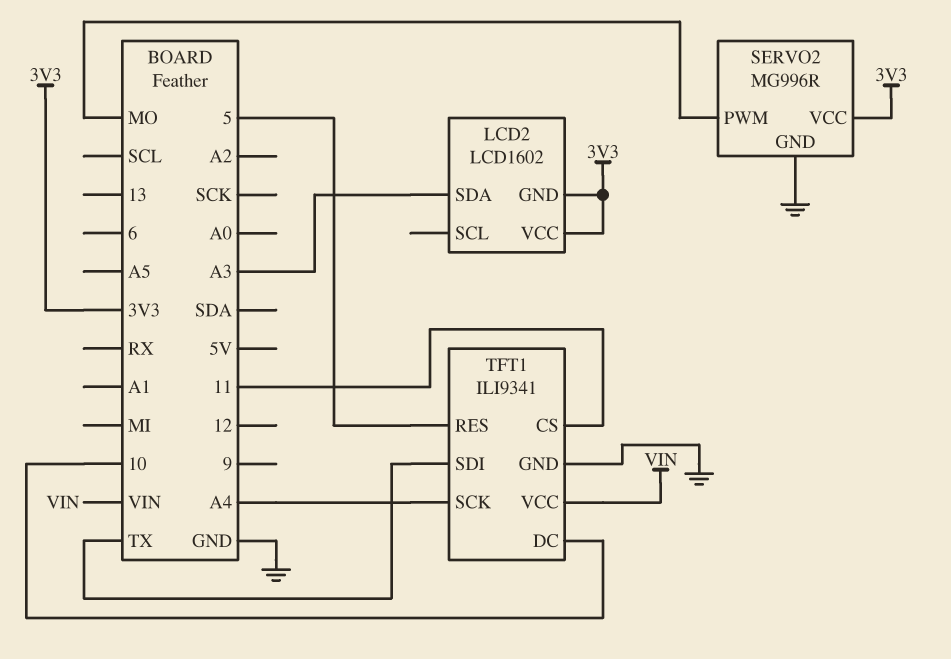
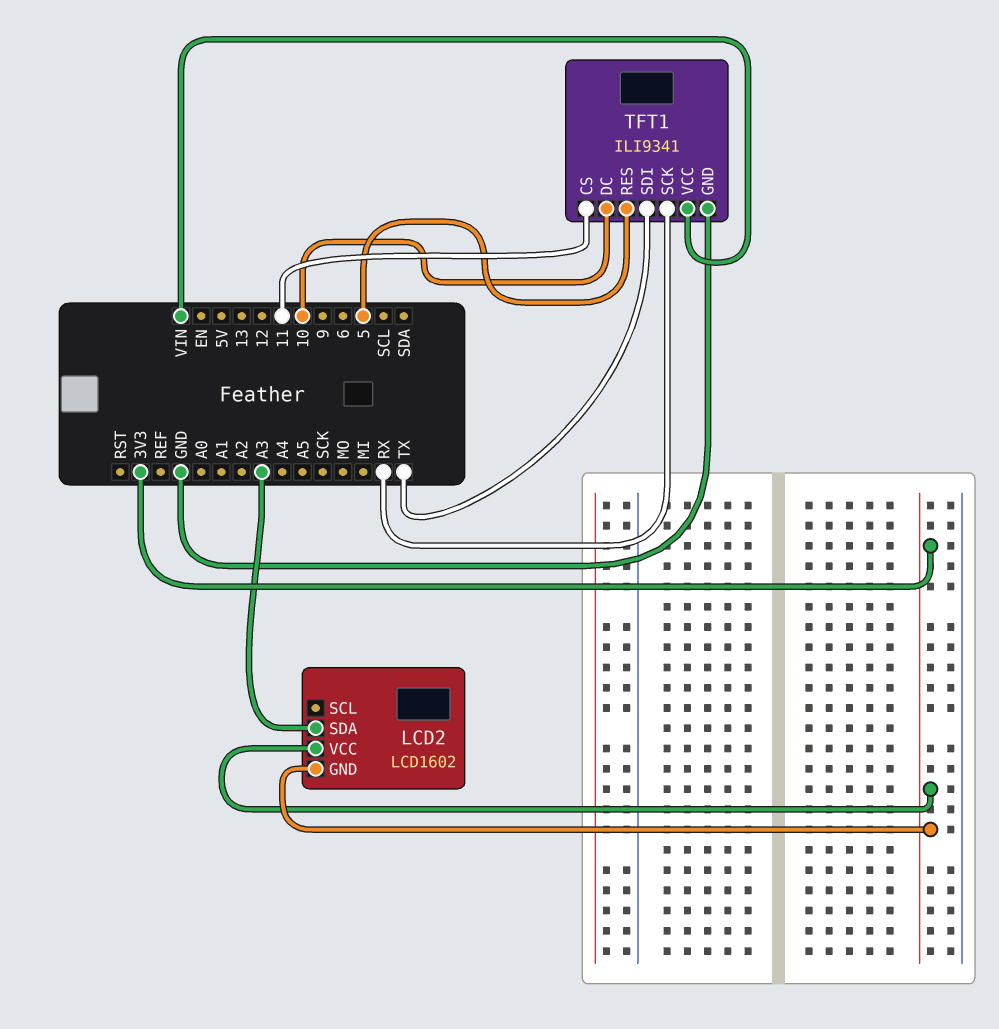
SERVO2: MG996R -> none
SERVO2 pin GND: GND -> none
SERVO2 pin PWM: MO -> none
SERVO2 pin VCC: 3V3 -> none
TFT1 pin SCK: A4 -> RX

